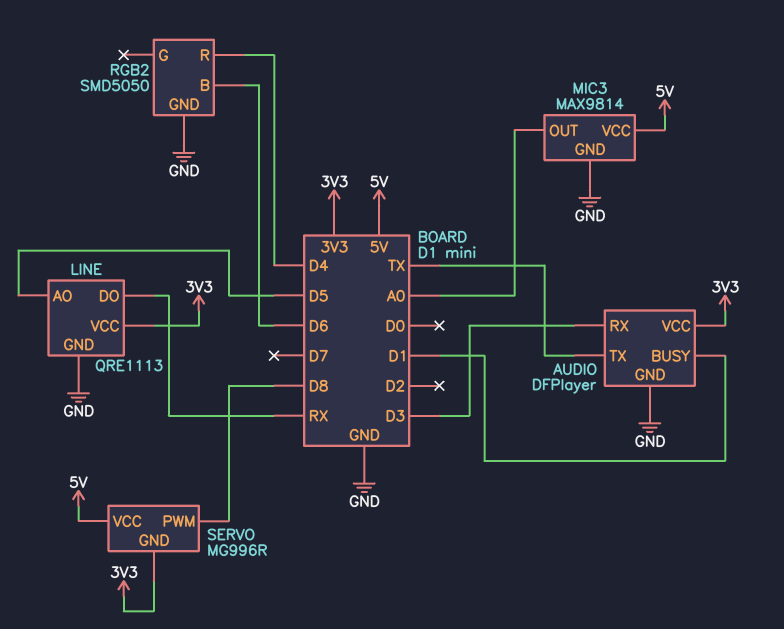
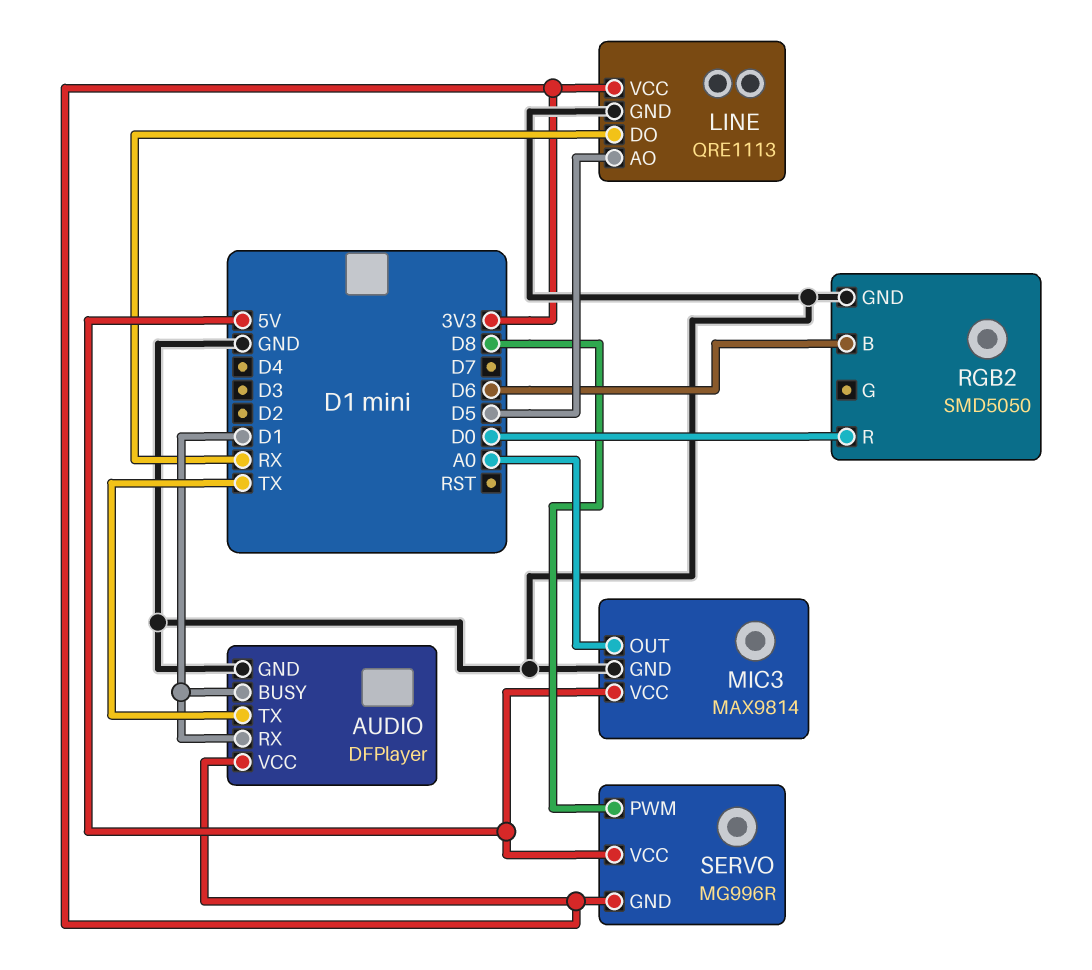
AUDIO pin RX: D3 -> D1
RGB2 pin R: D4 -> D0

